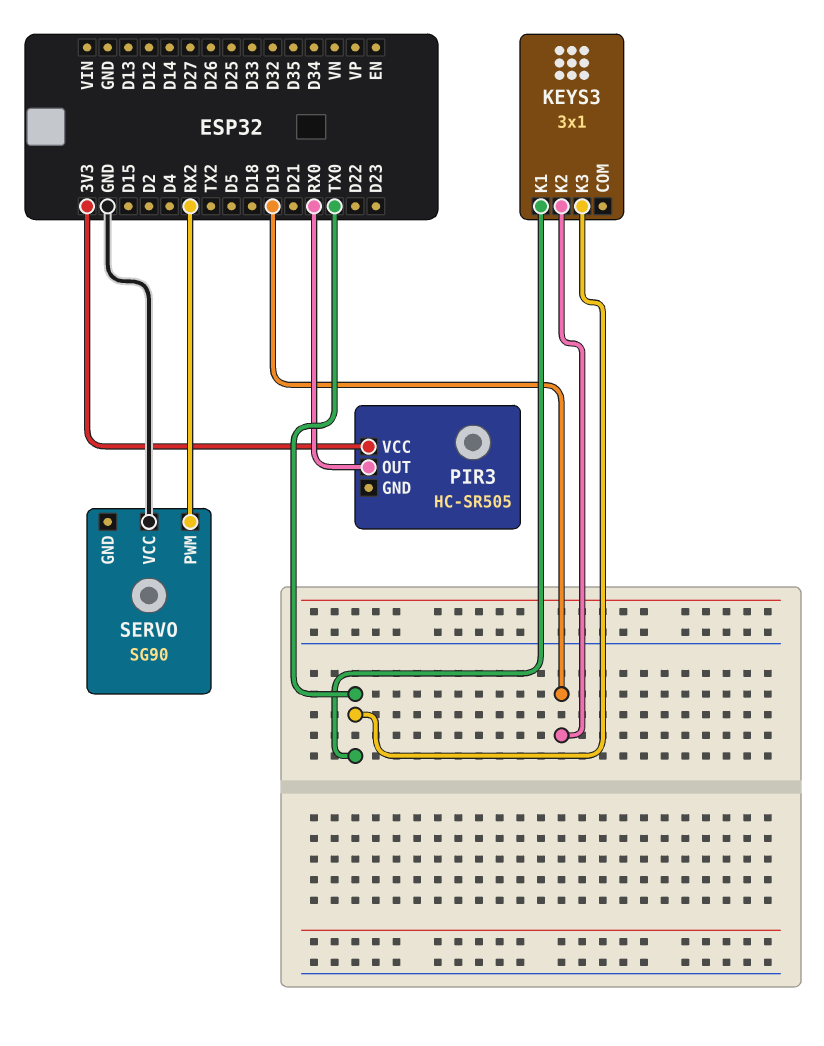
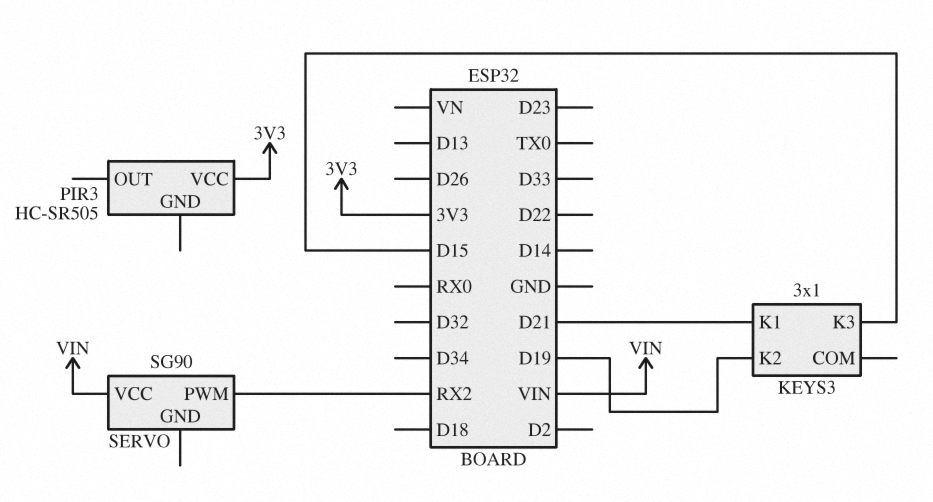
KEYS3 pin K1: TX0 -> D21
KEYS3 pin K3: TX0 -> D15
PIR3 pin OUT: RX0 -> none
SERVO pin VCC: GND -> VIN

